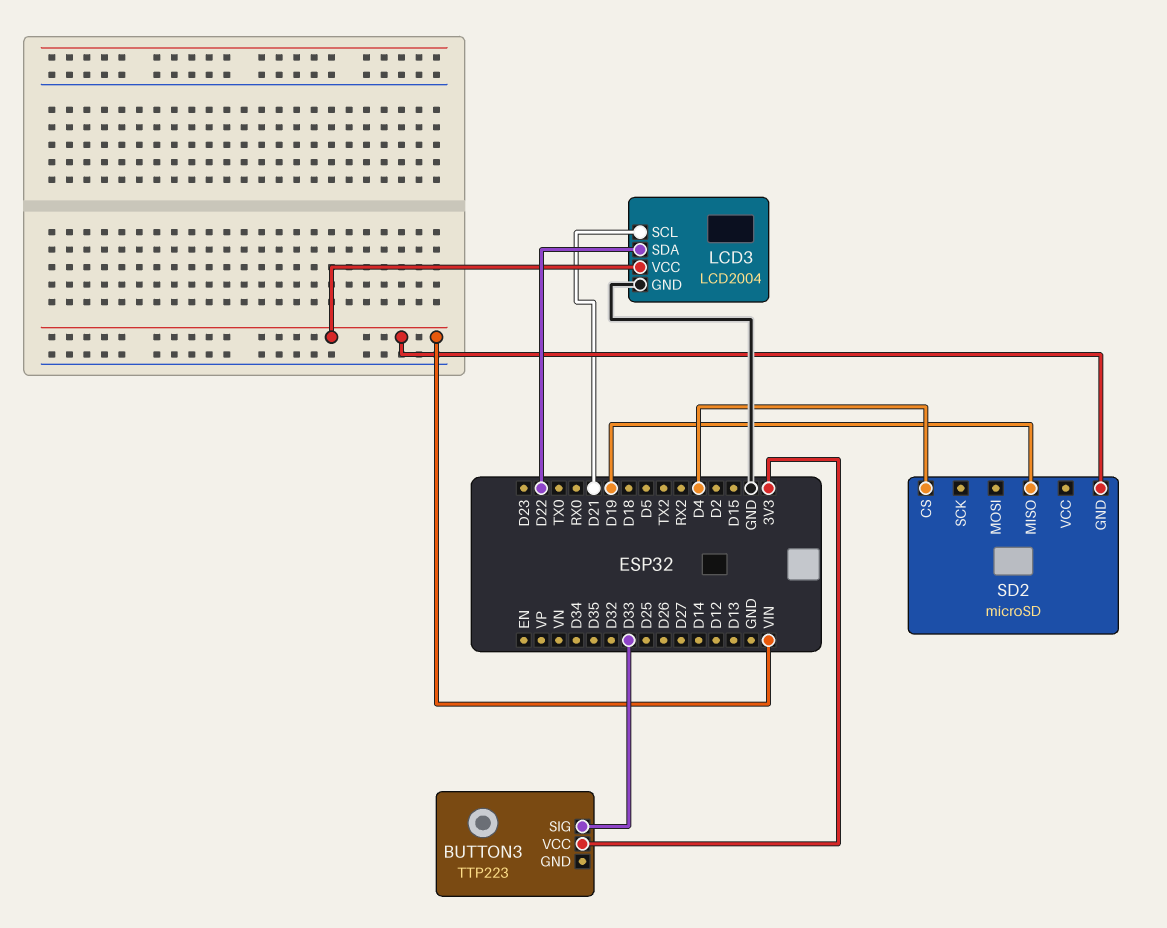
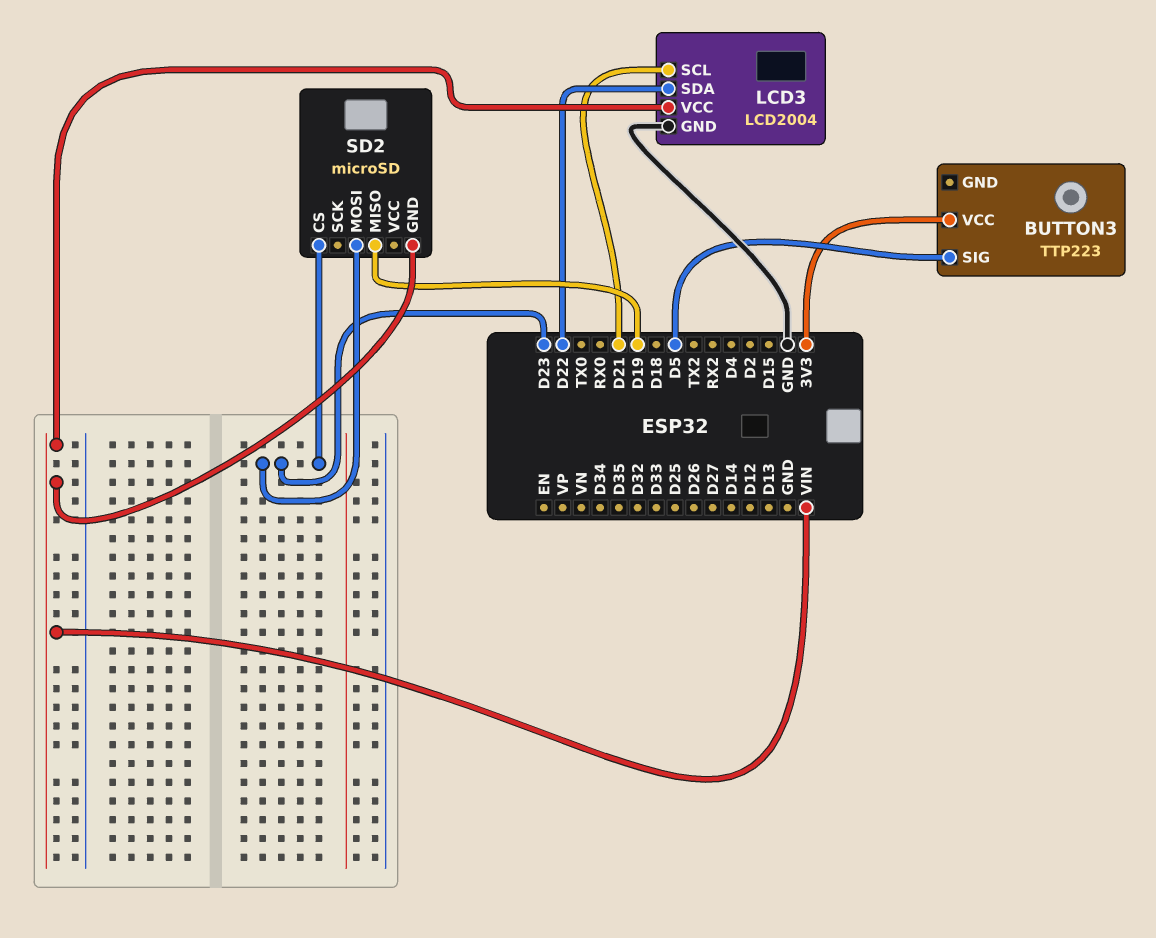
BUTTON3 pin SIG: D33 -> D5
SD2 pin CS: D4 -> D23
SD2 pin MOSI: none -> D23

